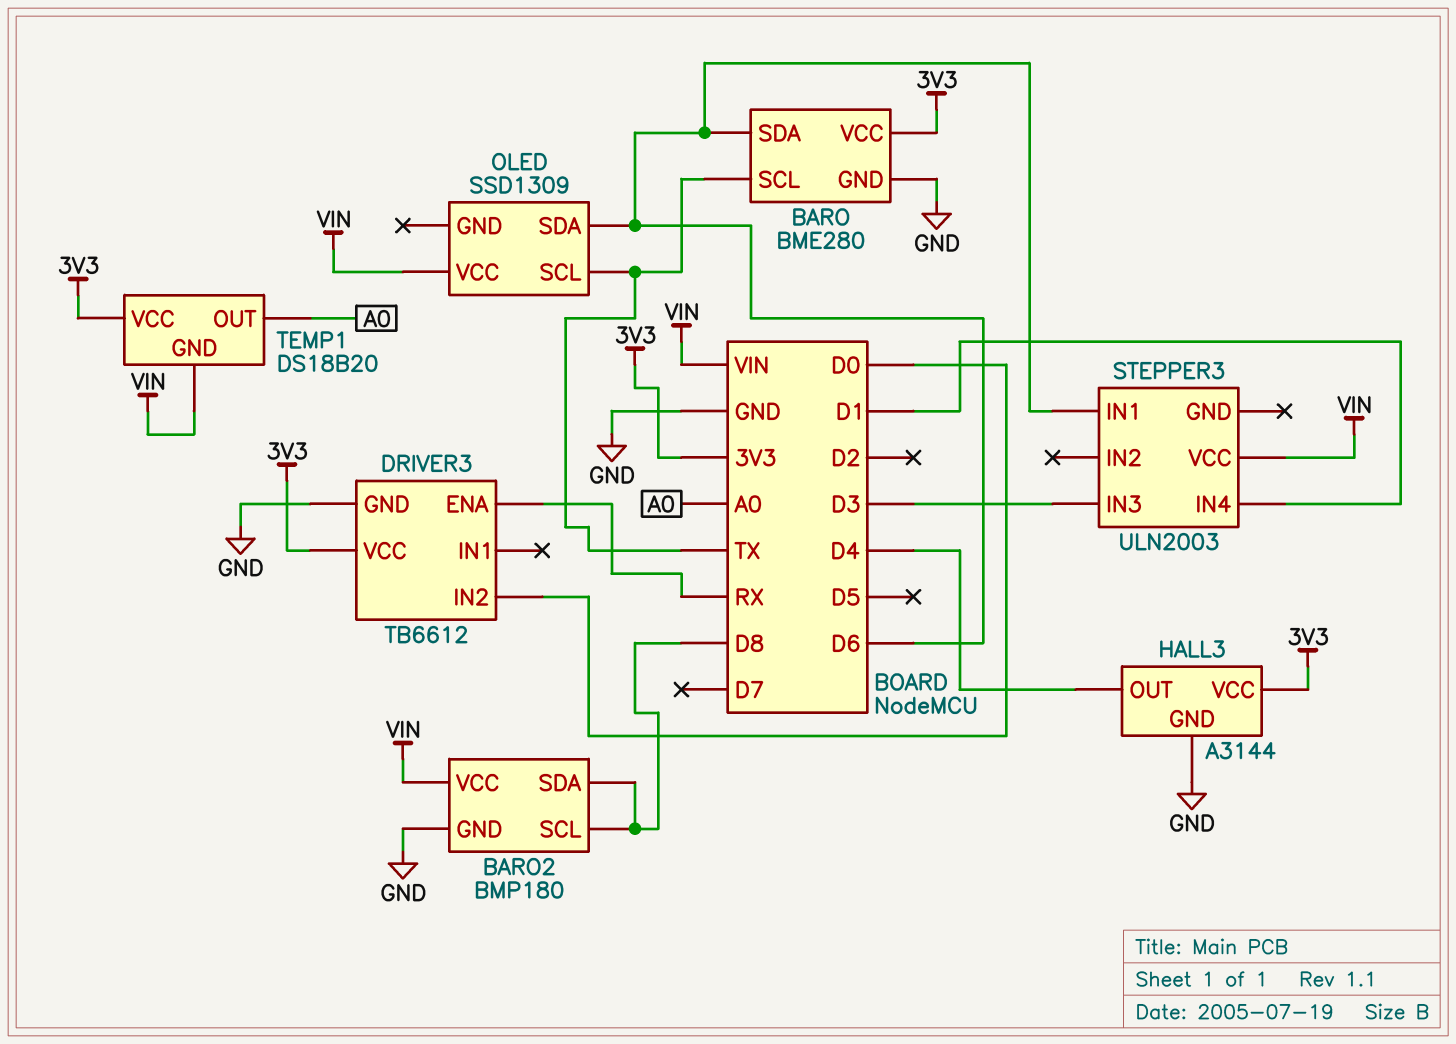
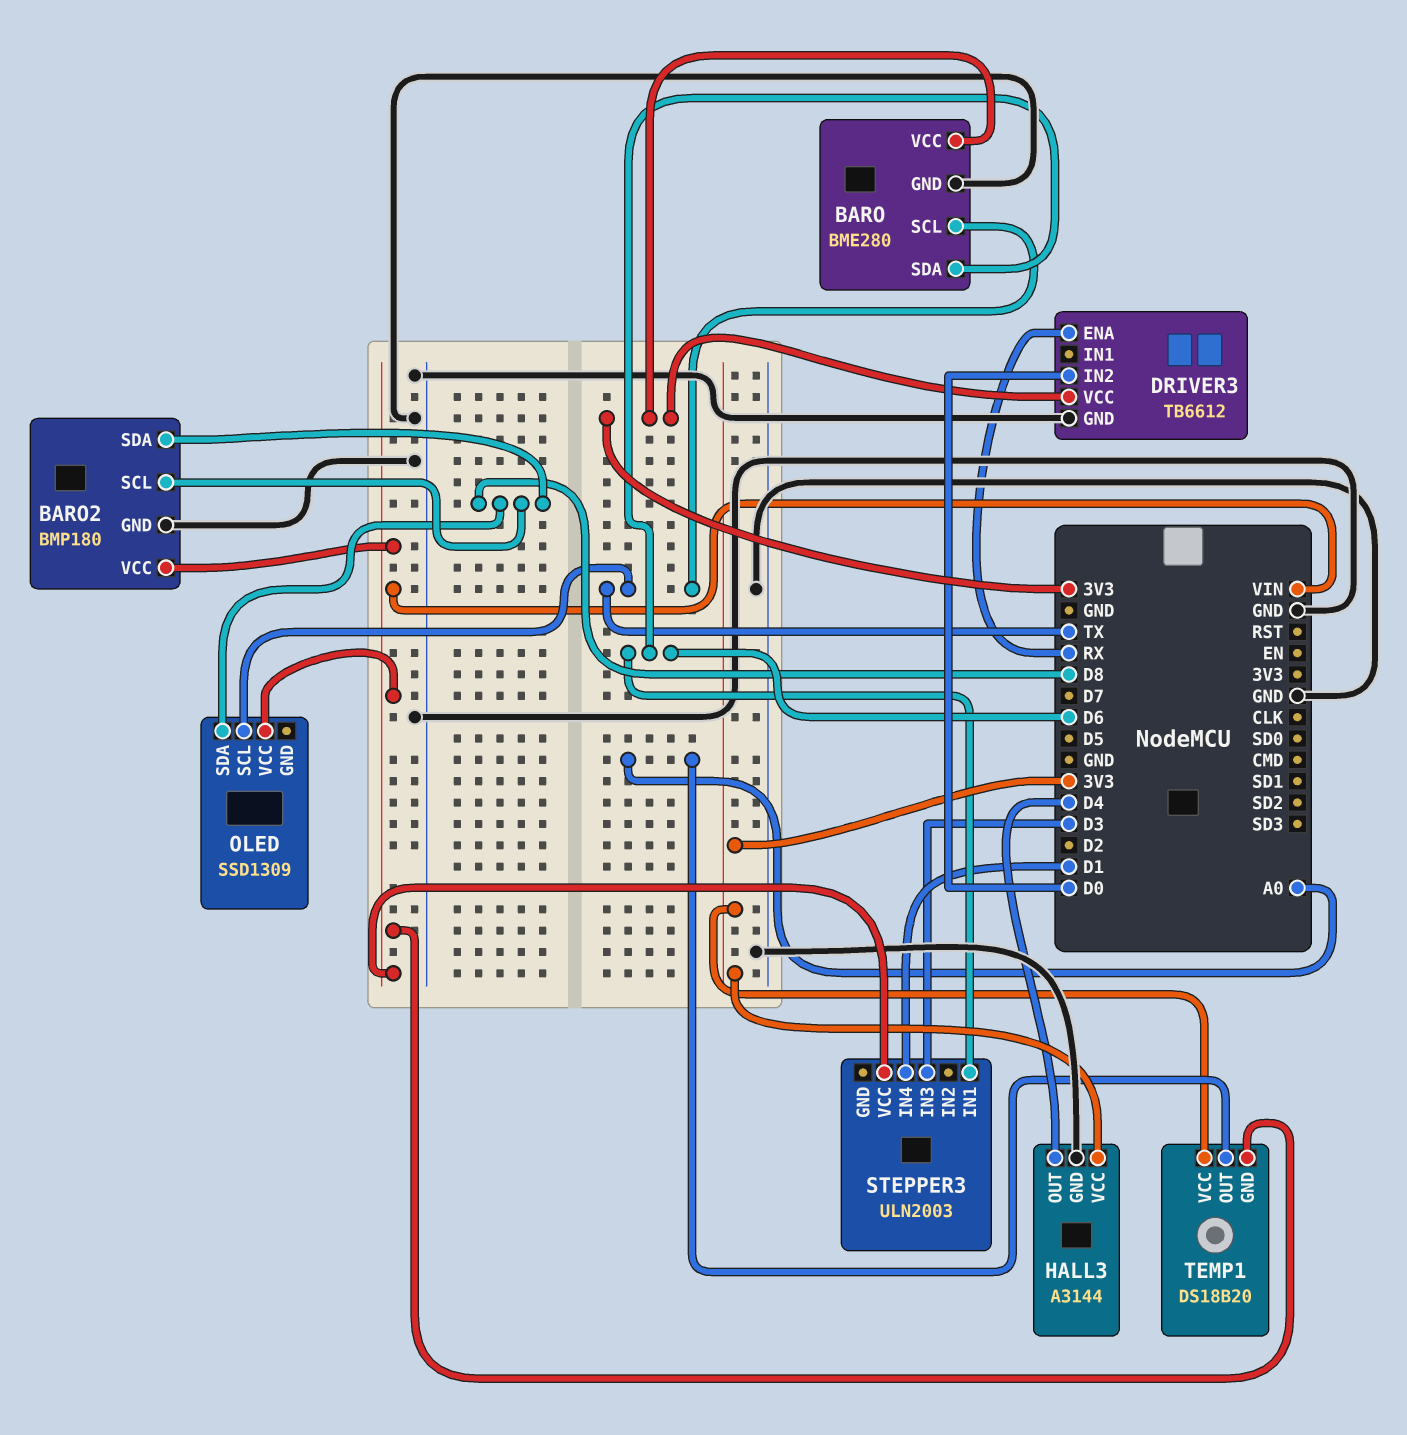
OLED pin SDA: D6 -> D8

